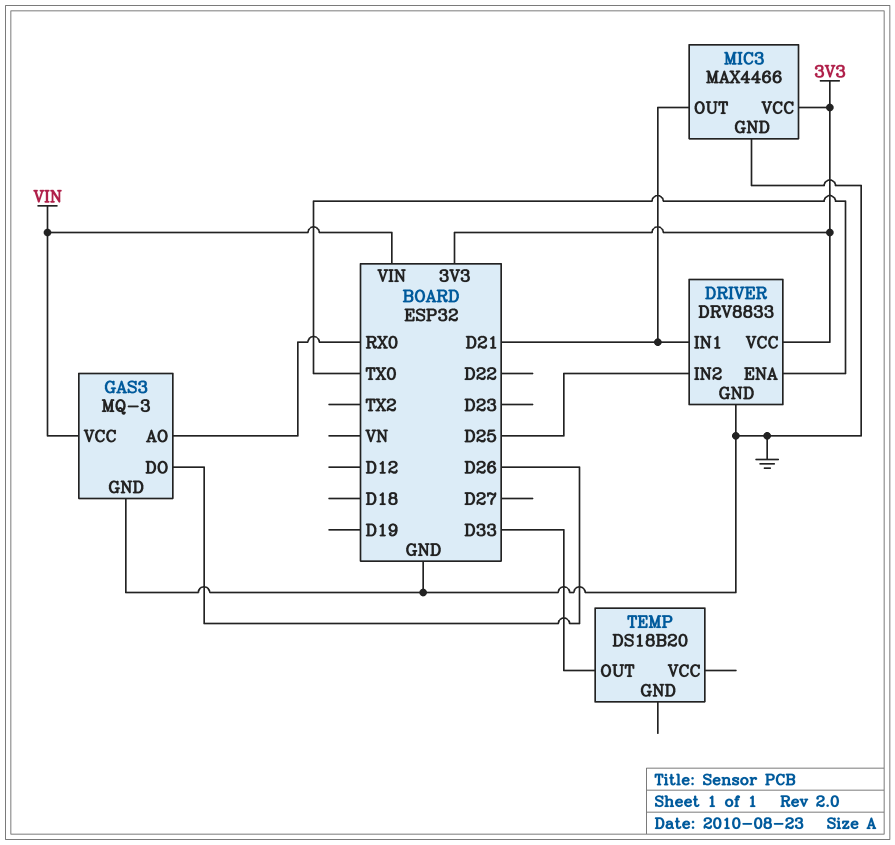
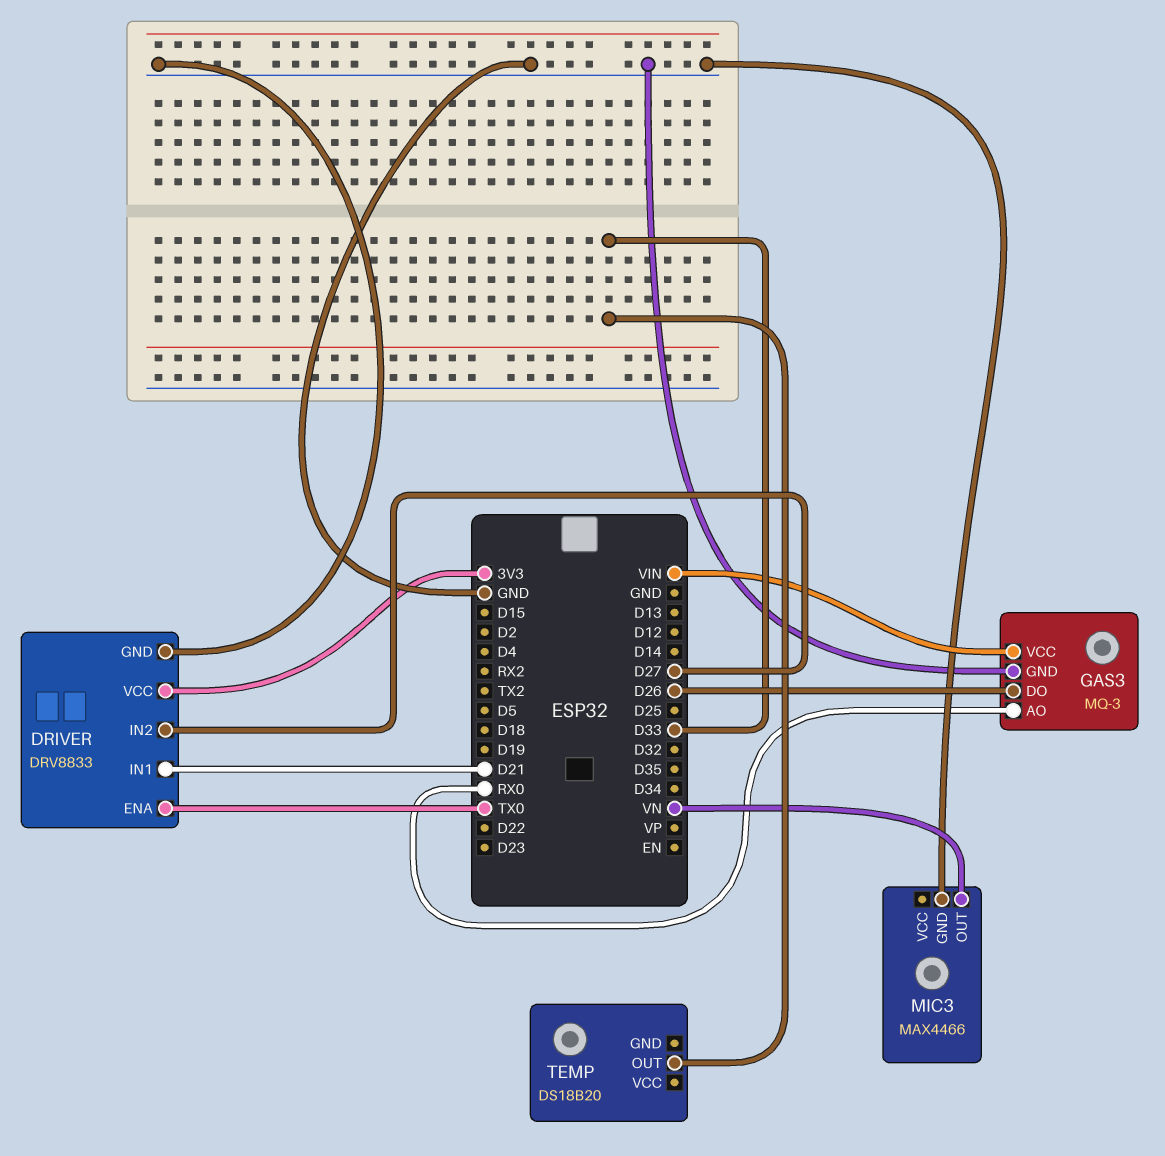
DRIVER pin IN2: D25 -> D27
MIC3 pin OUT: D21 -> VN
MIC3 pin VCC: 3V3 -> none

